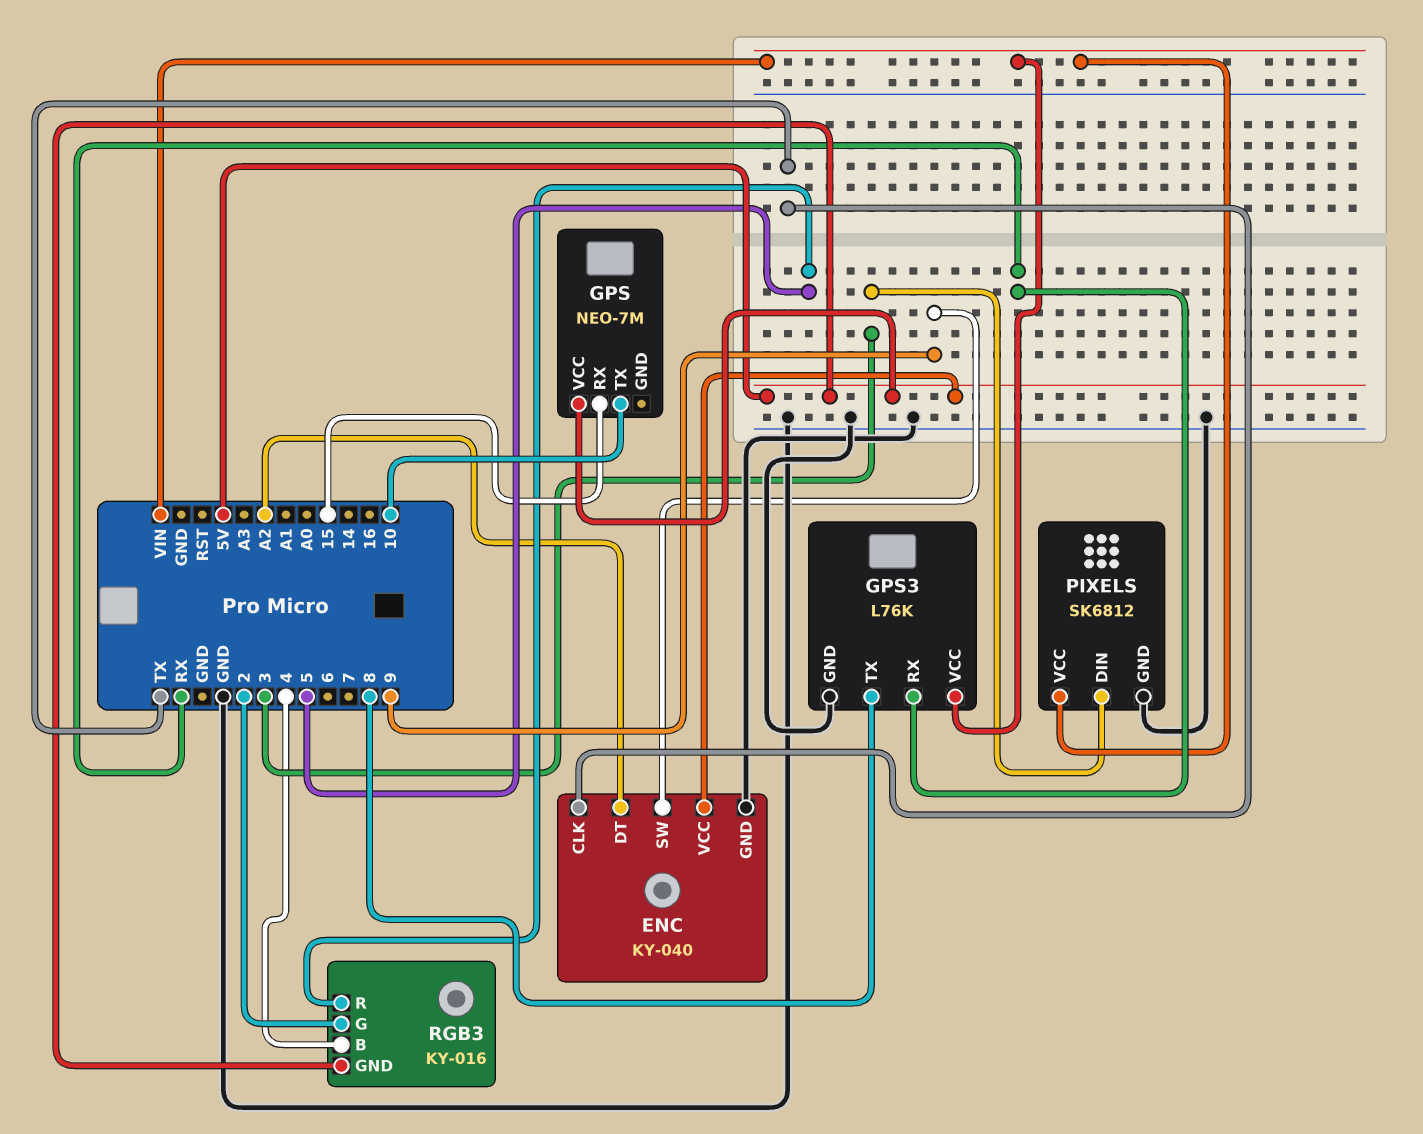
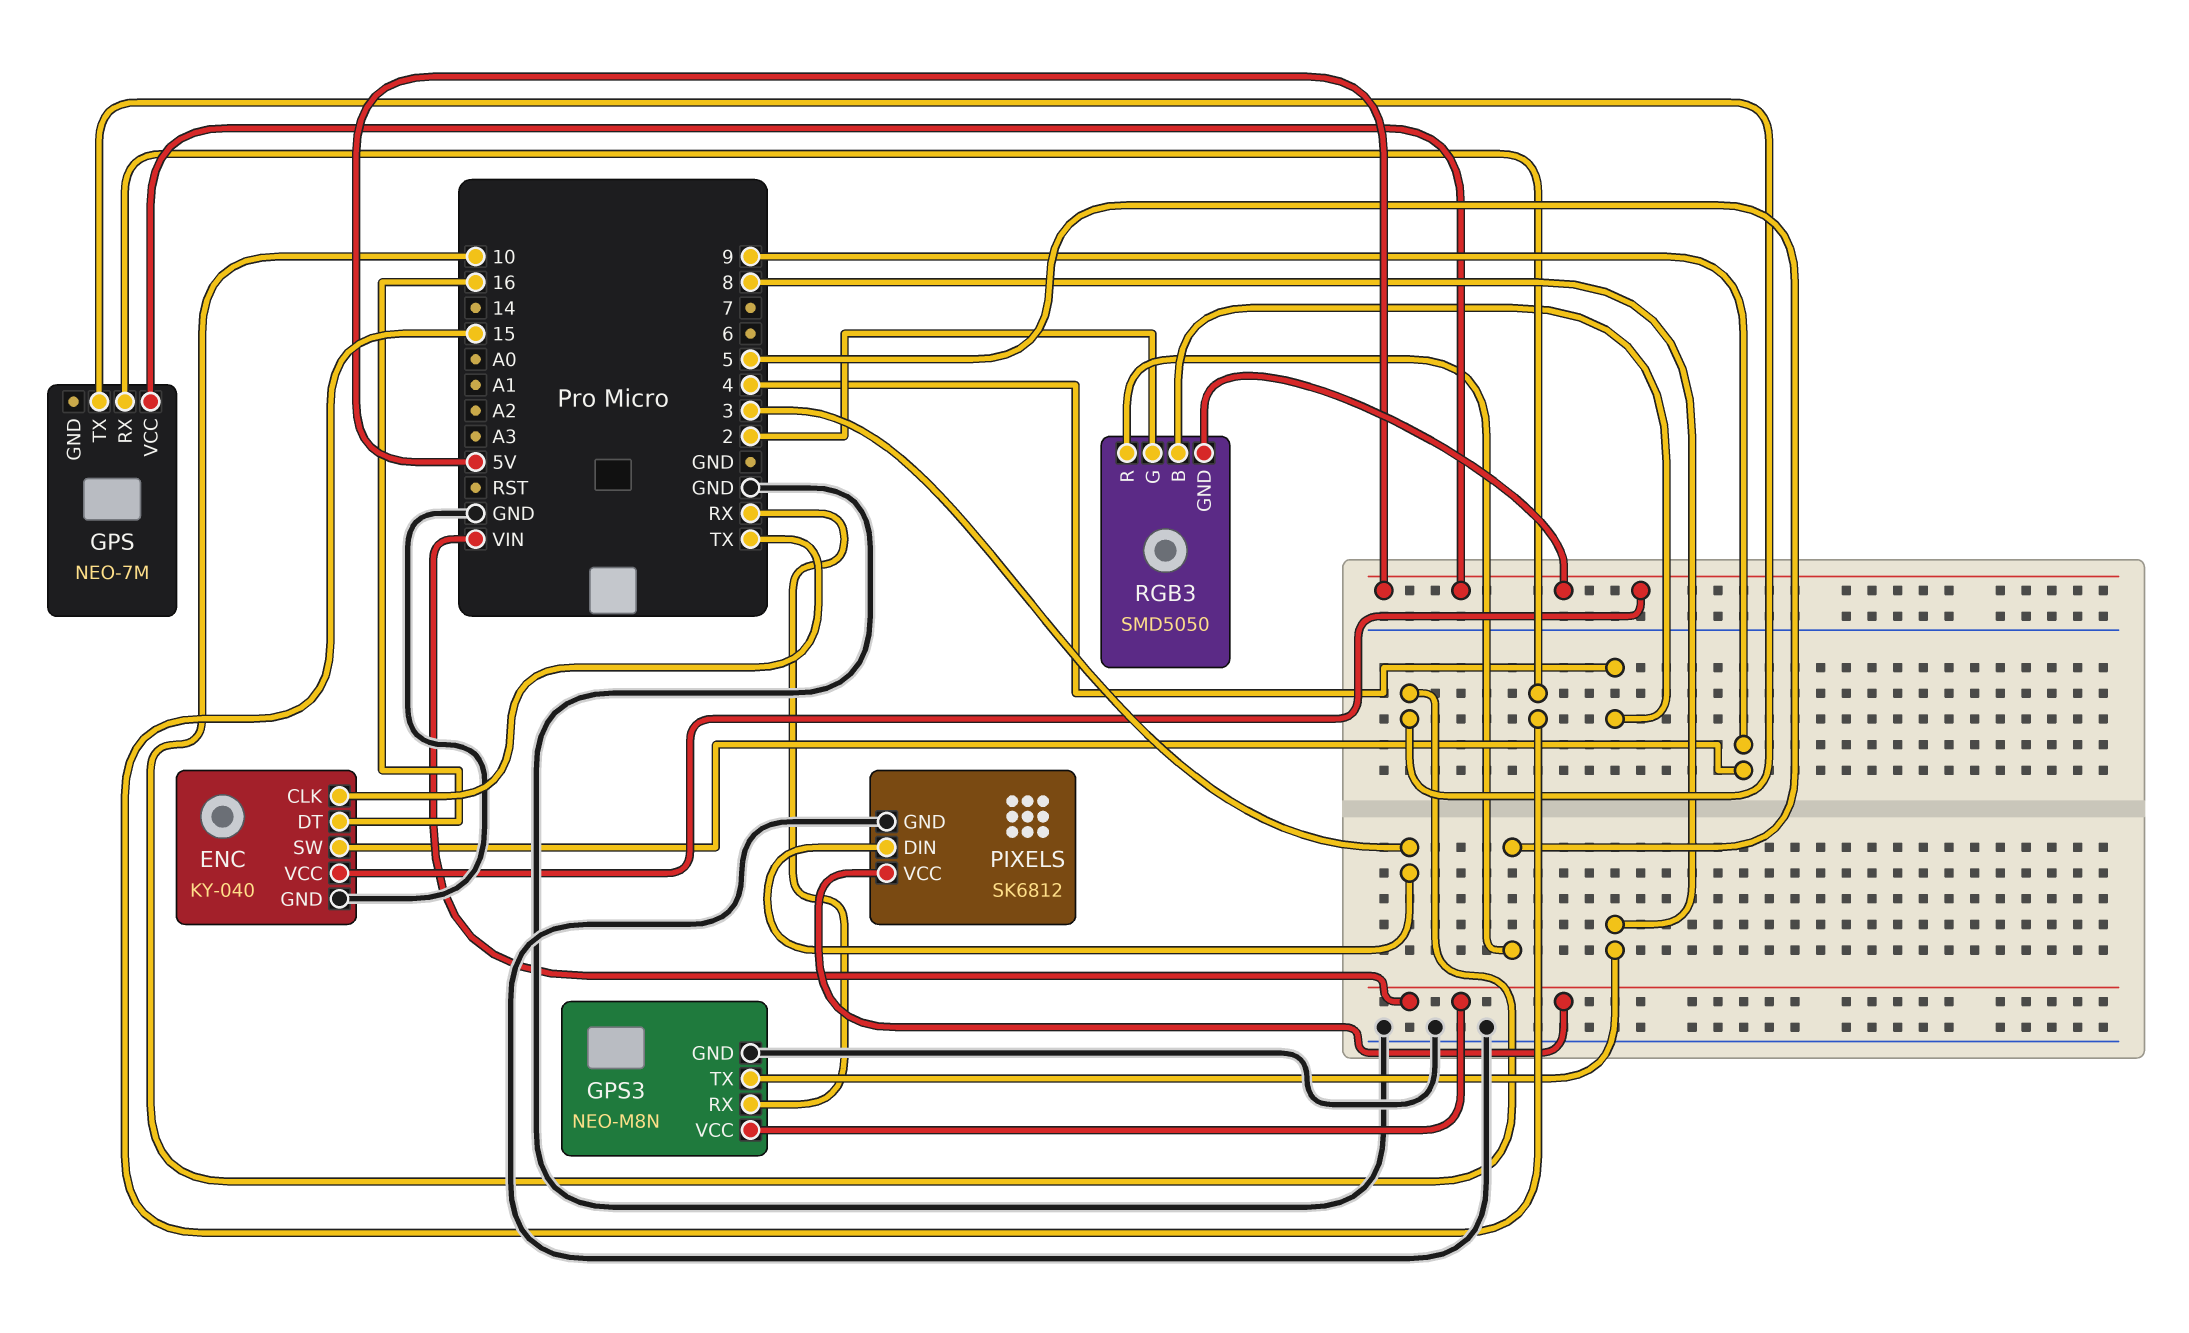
ENC pin DT: A2 -> 16
GPS3: L76K -> NEO-M8N
RGB3: KY-016 -> SMD5050

